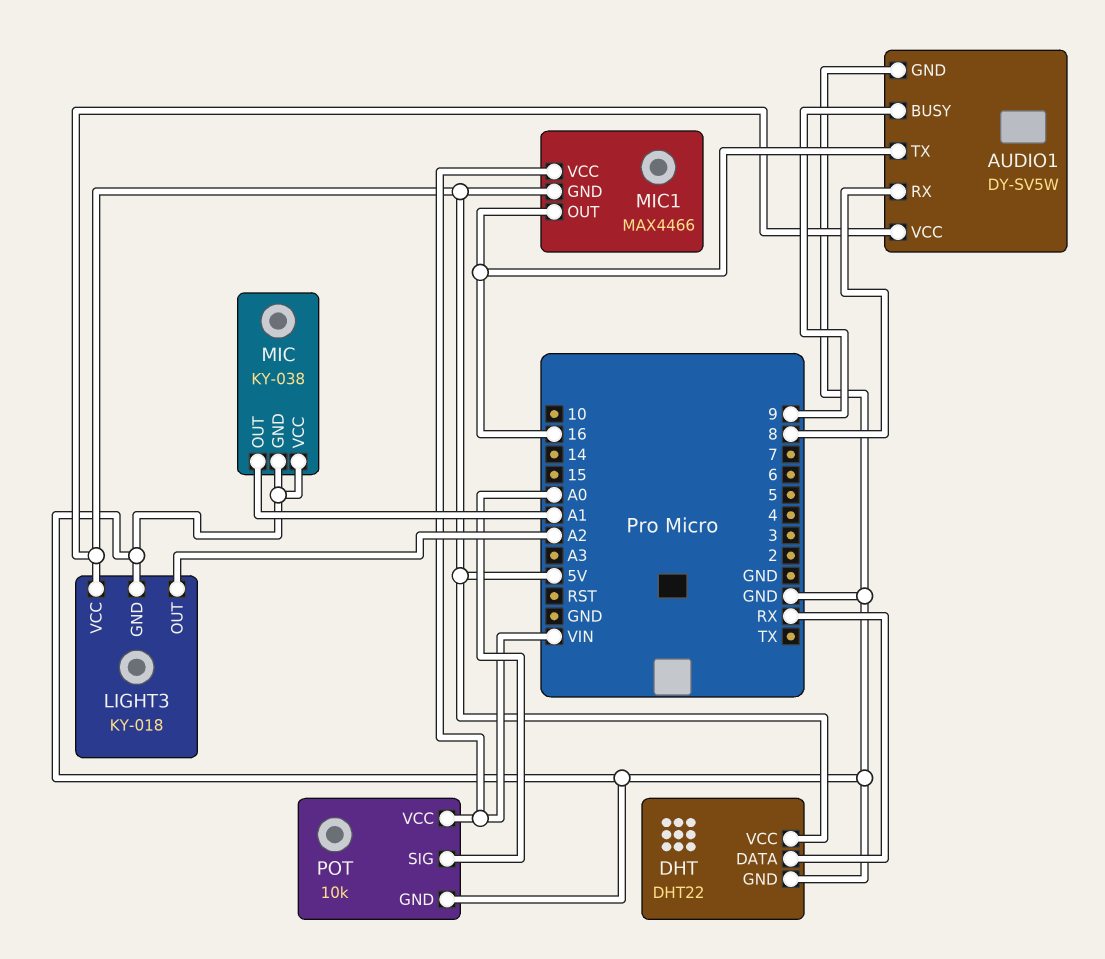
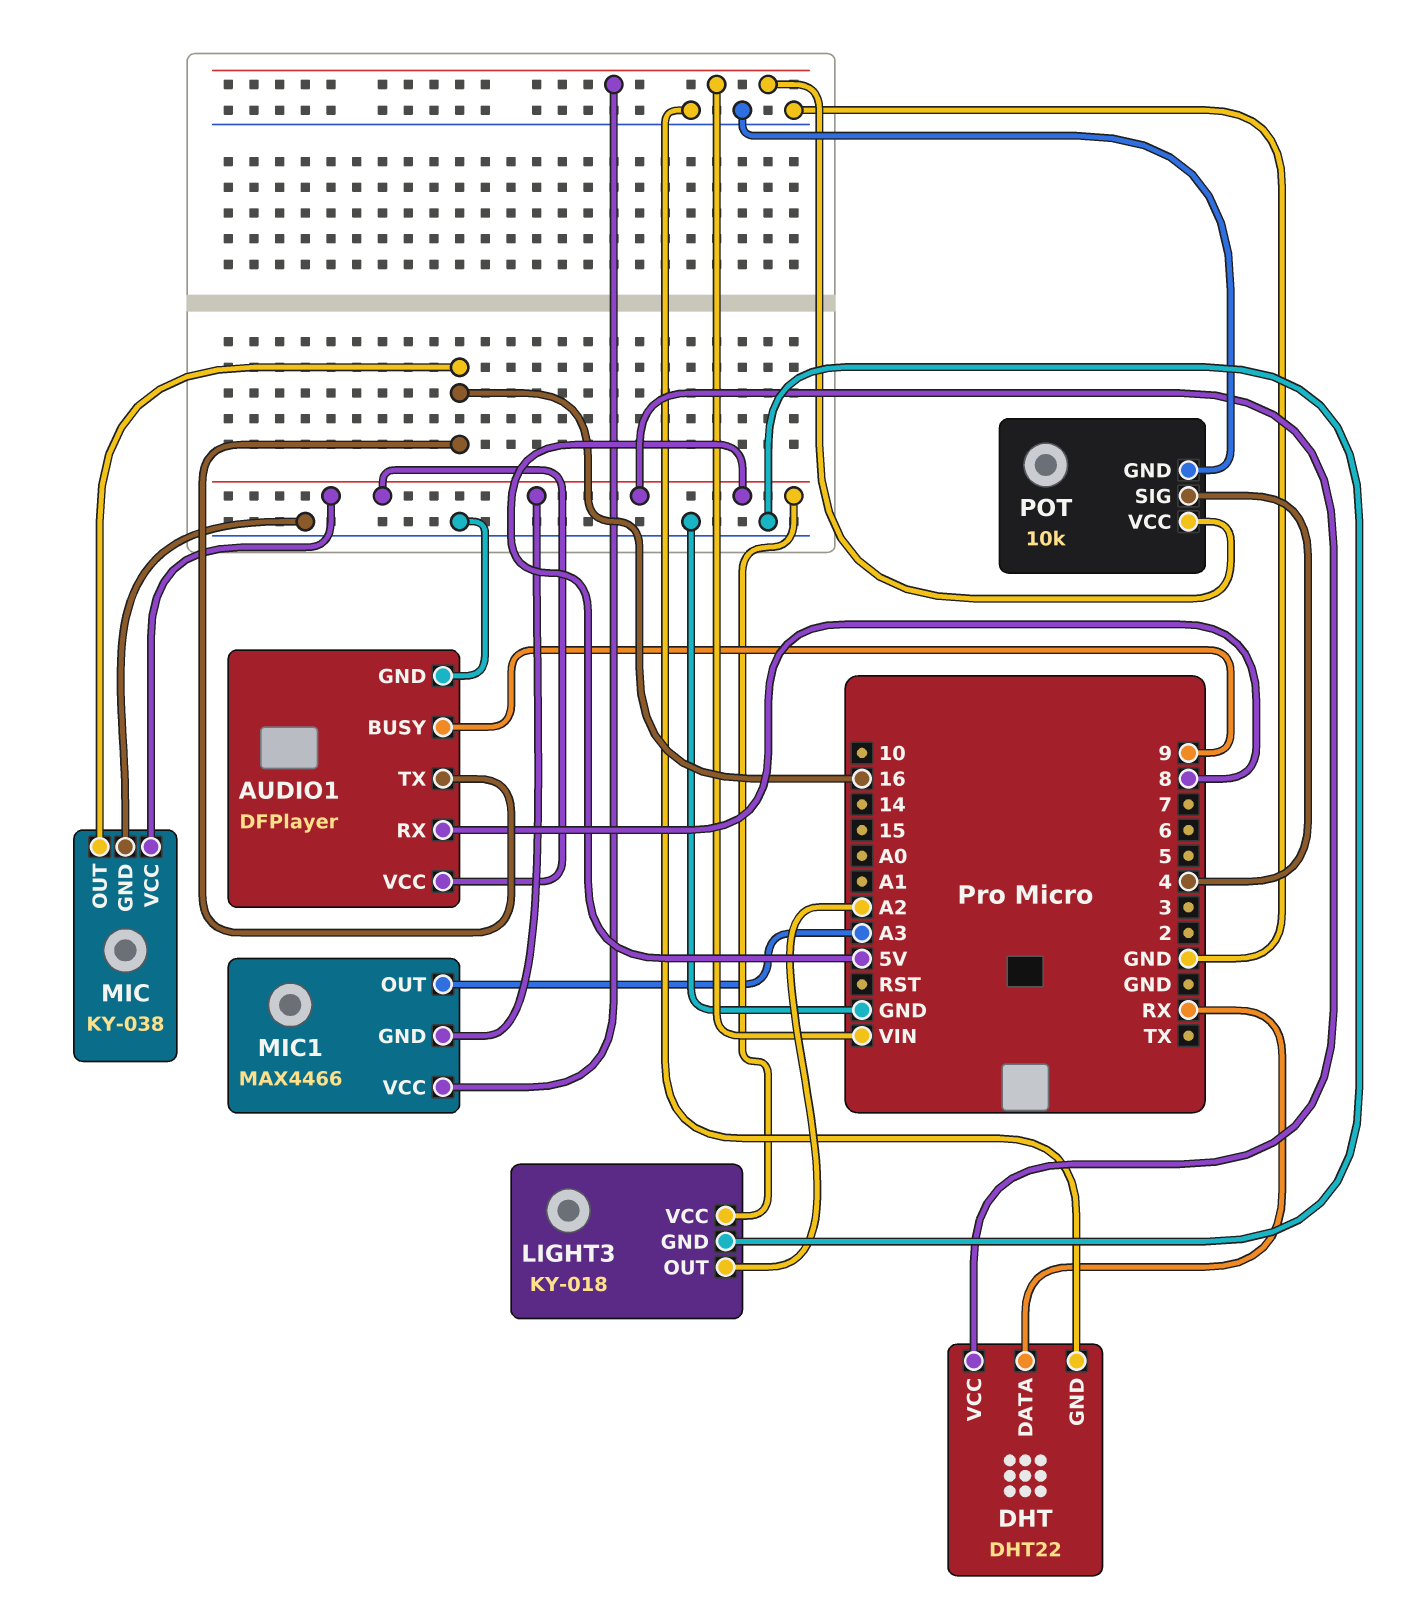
AUDIO1: DY-SV5W -> DFPlayer
MIC pin OUT: A1 -> 16
MIC pin VCC: GND -> 5V
MIC1 pin OUT: 16 -> A3
POT pin SIG: A0 -> 4

